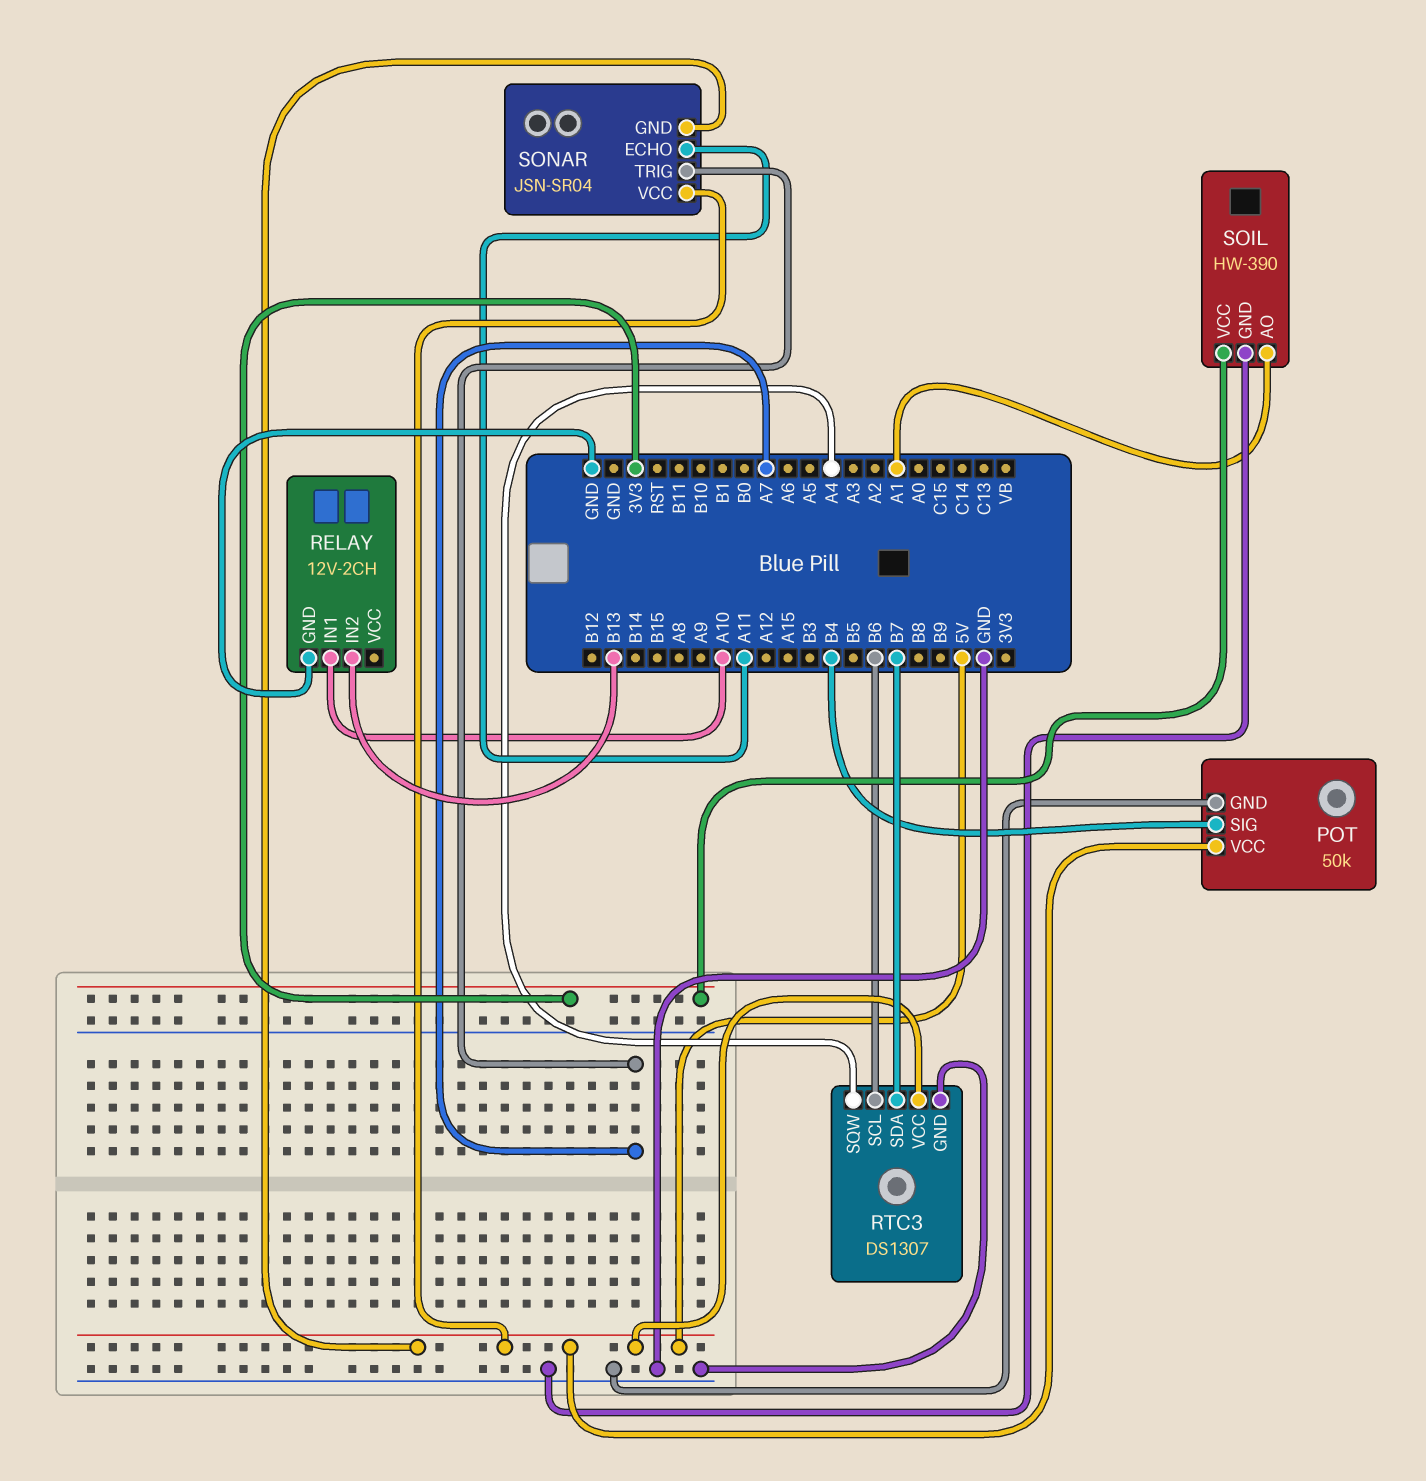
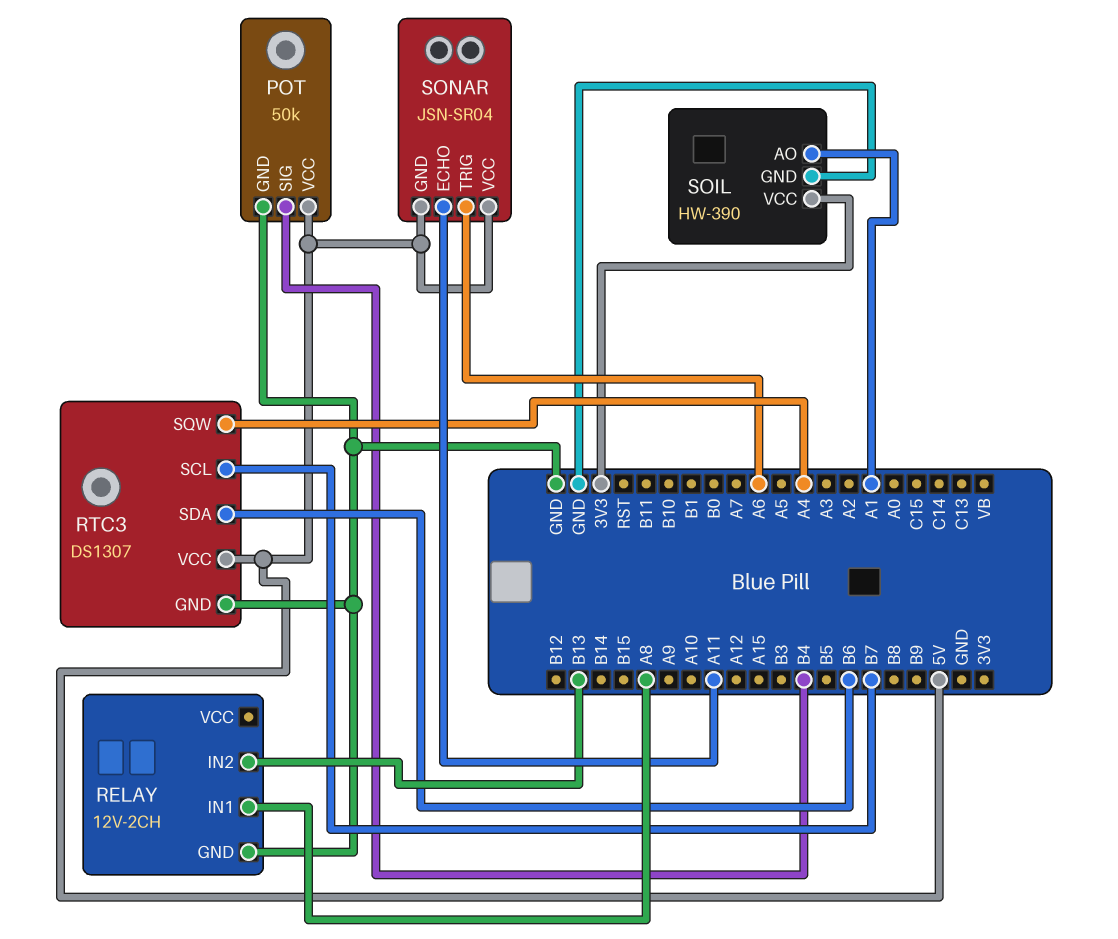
RELAY pin IN1: A10 -> A8
RTC3 pin SCL: B6 -> B7
RTC3 pin SDA: B7 -> B6
SONAR pin TRIG: A7 -> A6

